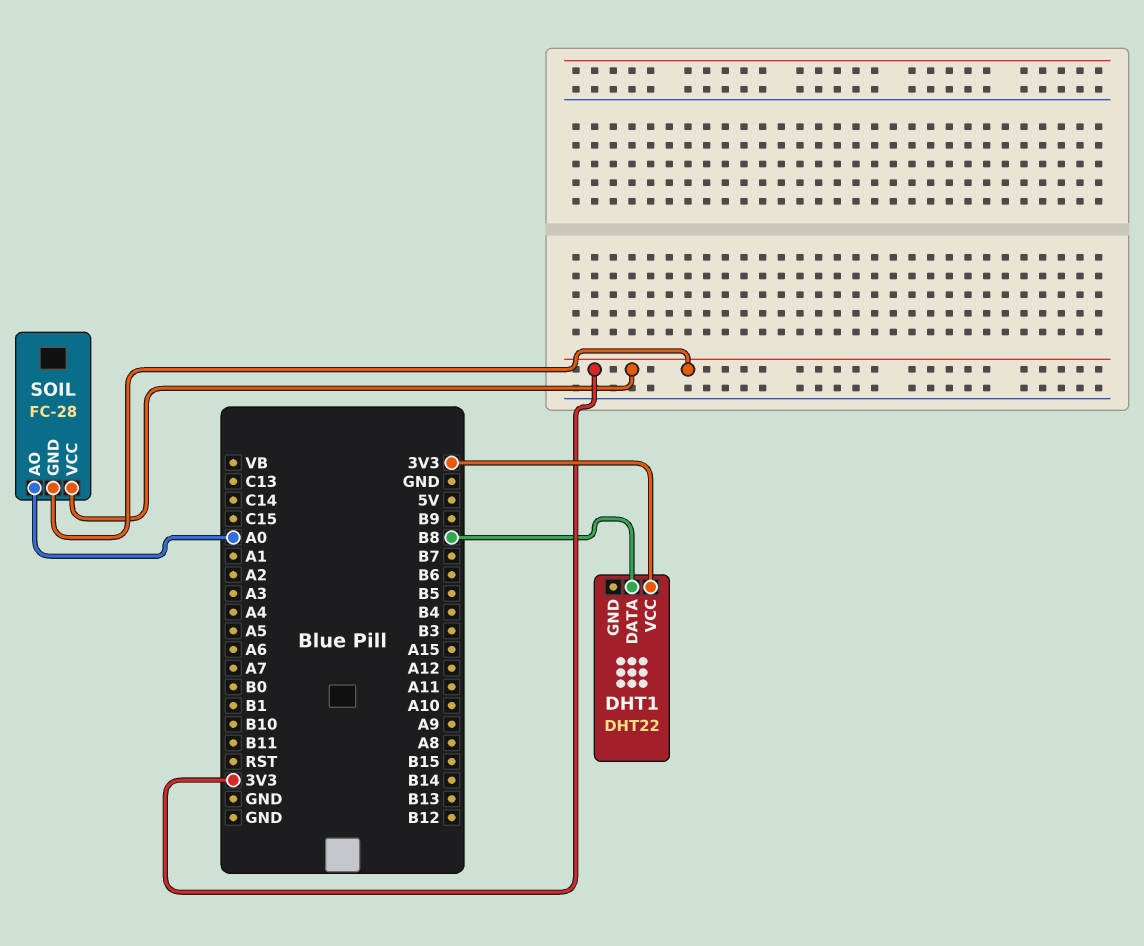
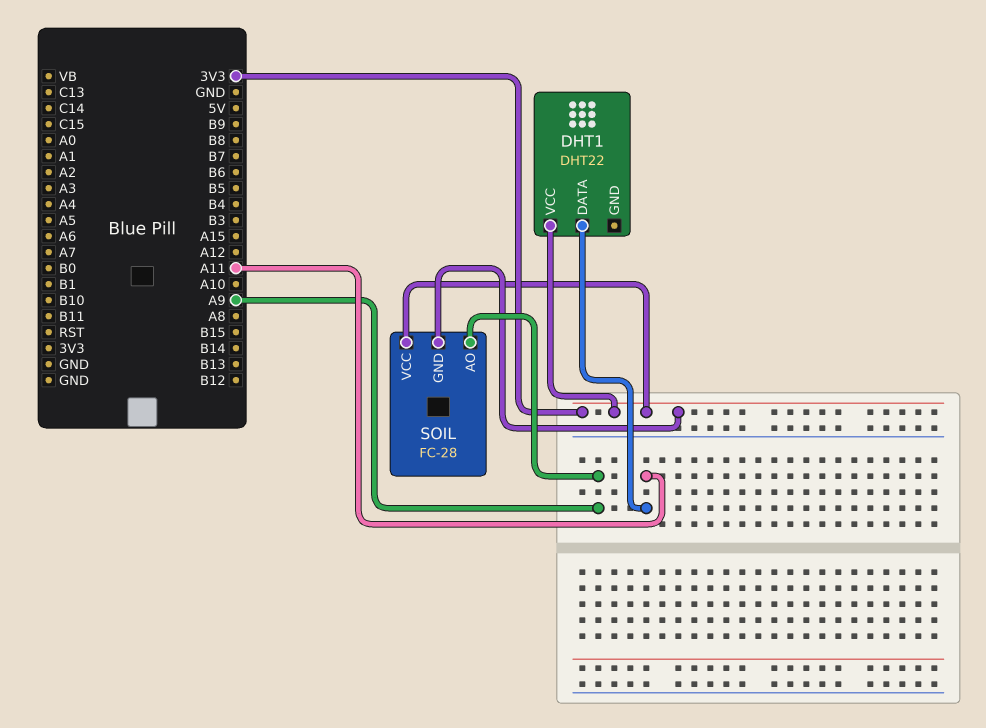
DHT1 pin DATA: B8 -> A11
SOIL pin AO: A0 -> A9

